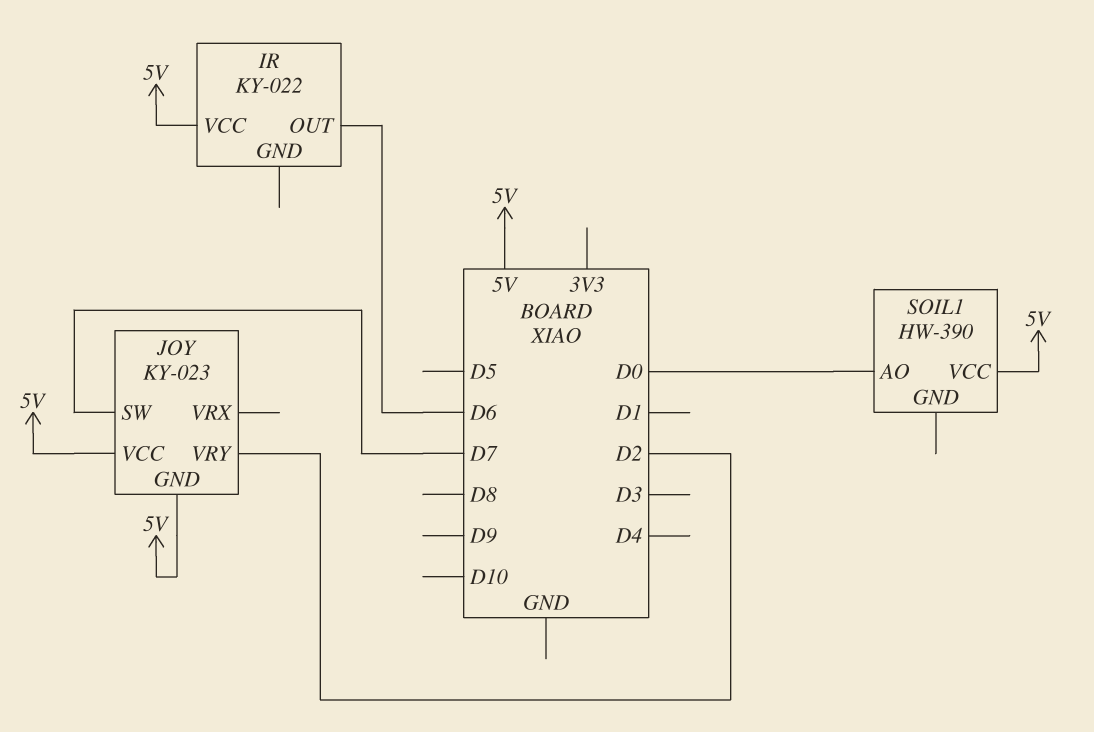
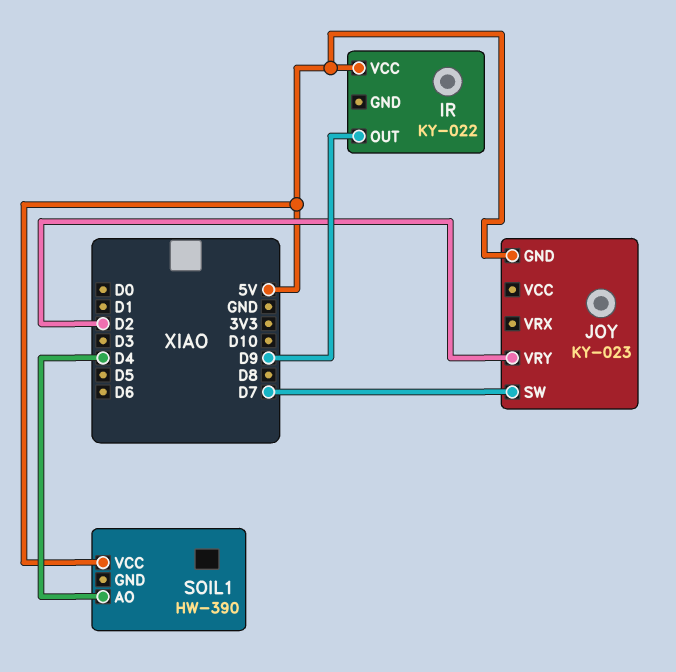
IR pin OUT: D6 -> D9
JOY pin VCC: 5V -> none
SOIL1 pin AO: D0 -> D4

